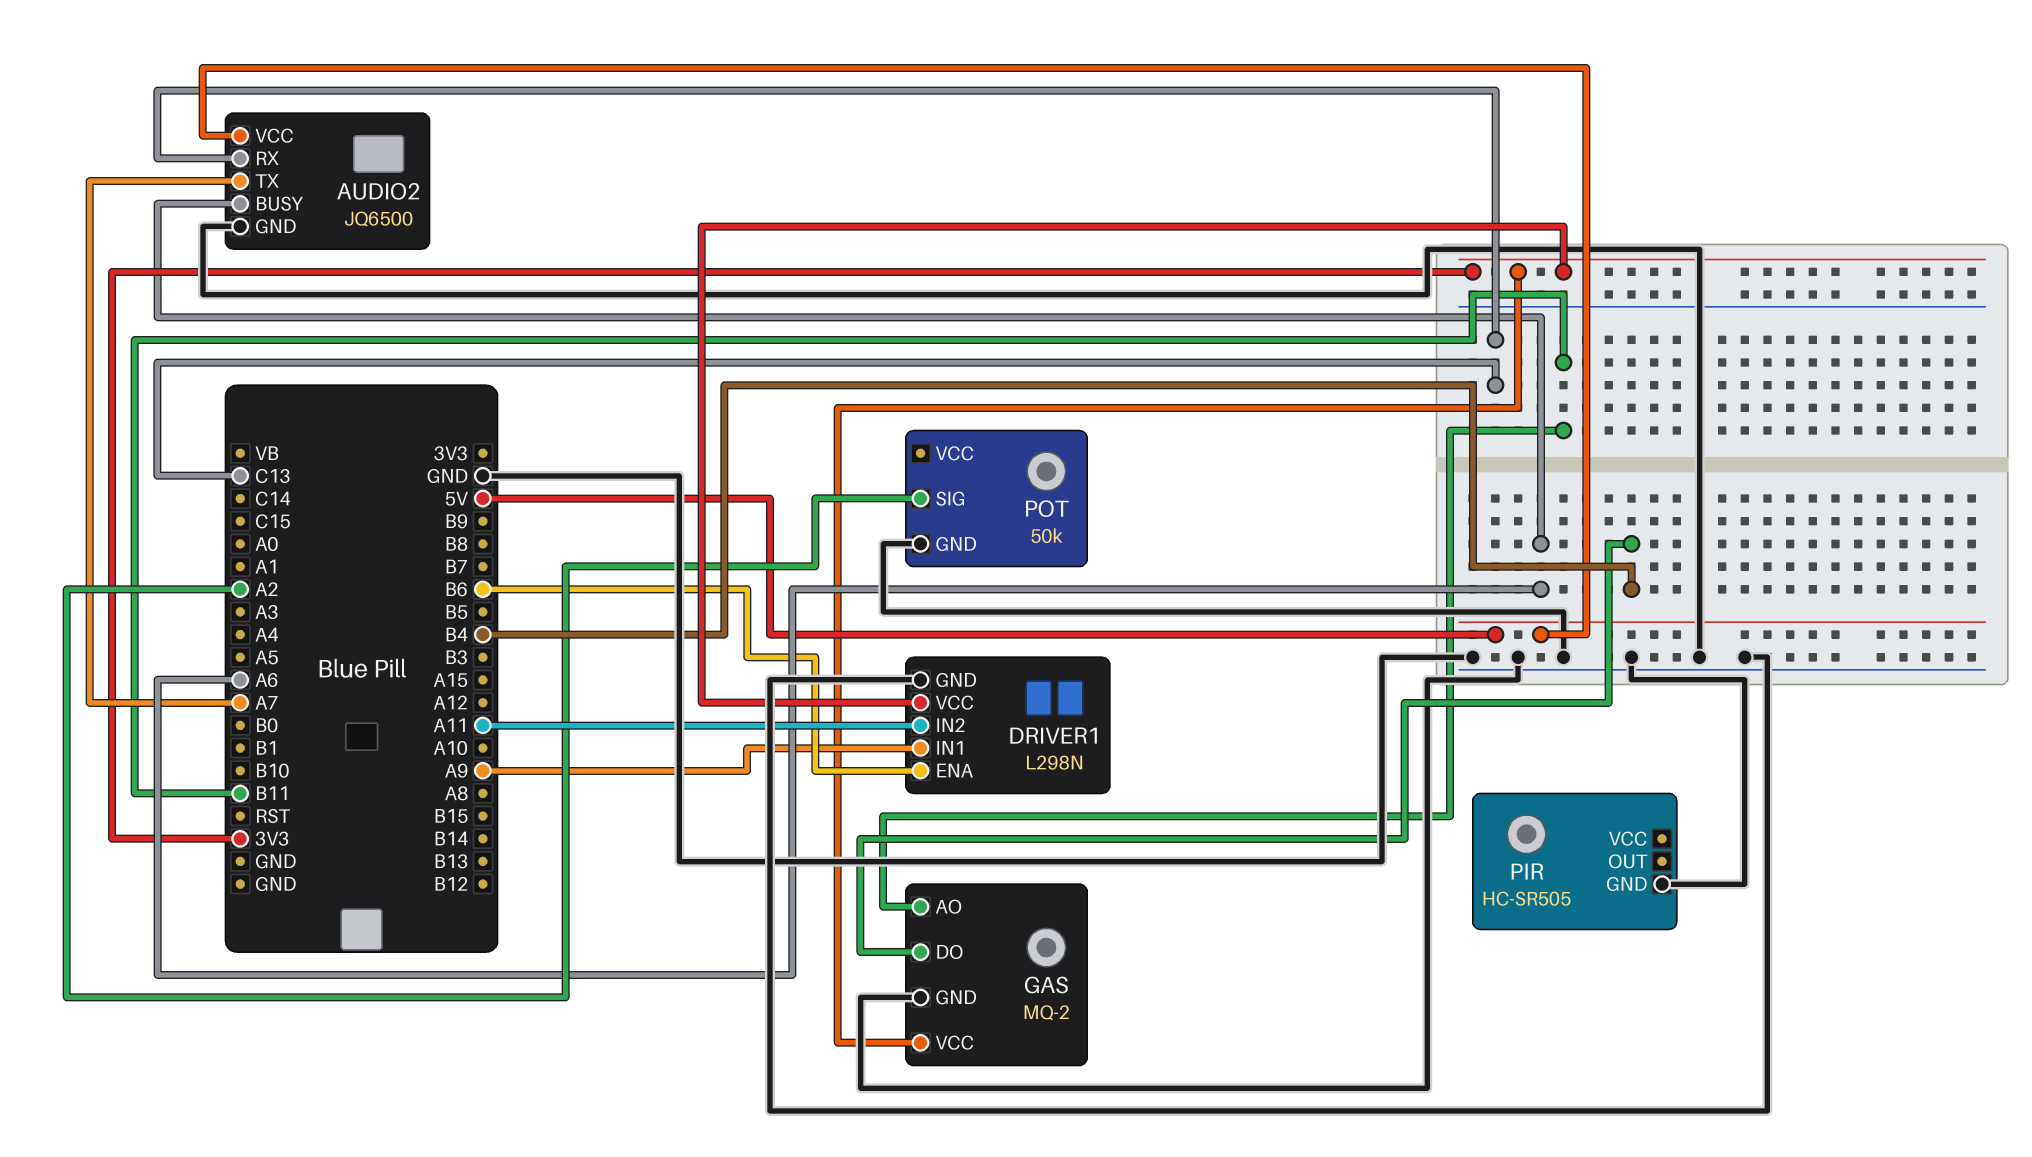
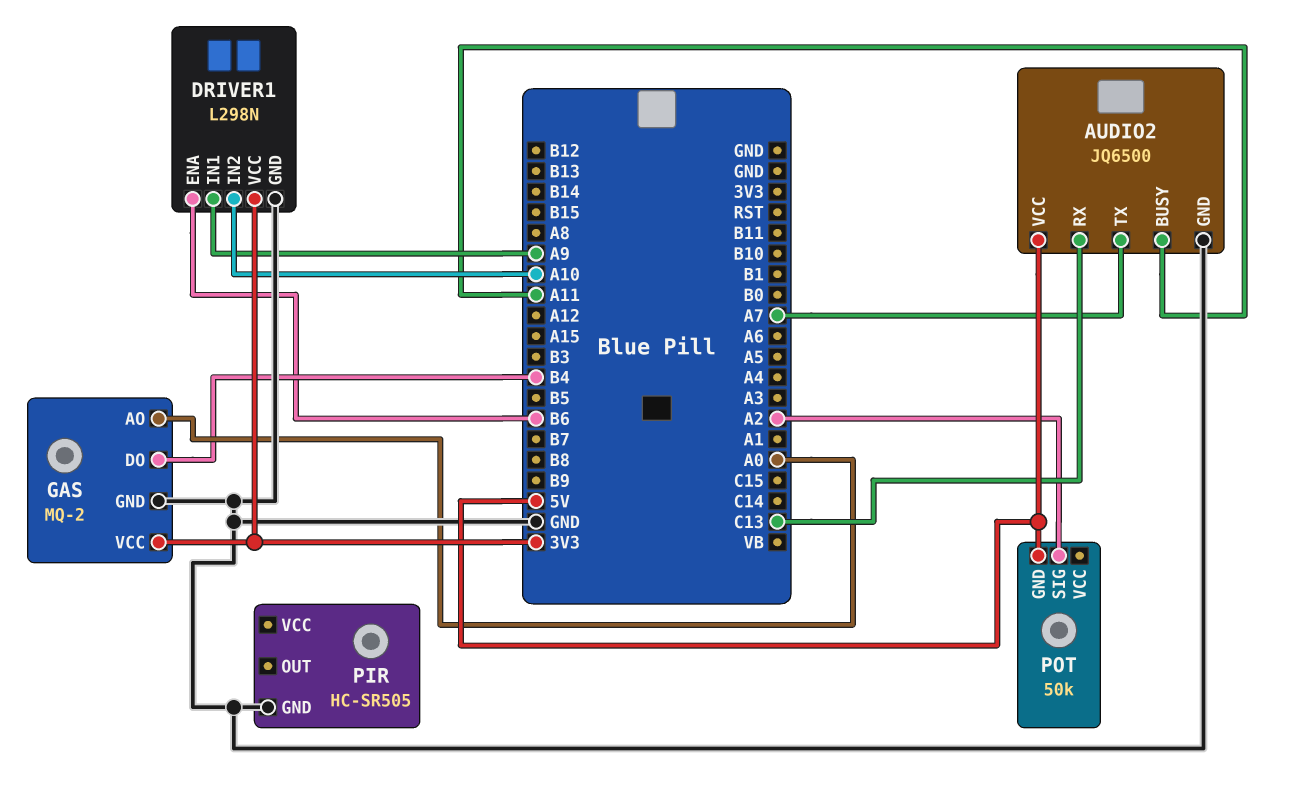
AUDIO2 pin BUSY: A6 -> A11
DRIVER1 pin IN2: A11 -> A10
GAS pin AO: B11 -> A0
POT pin GND: GND -> 5V

